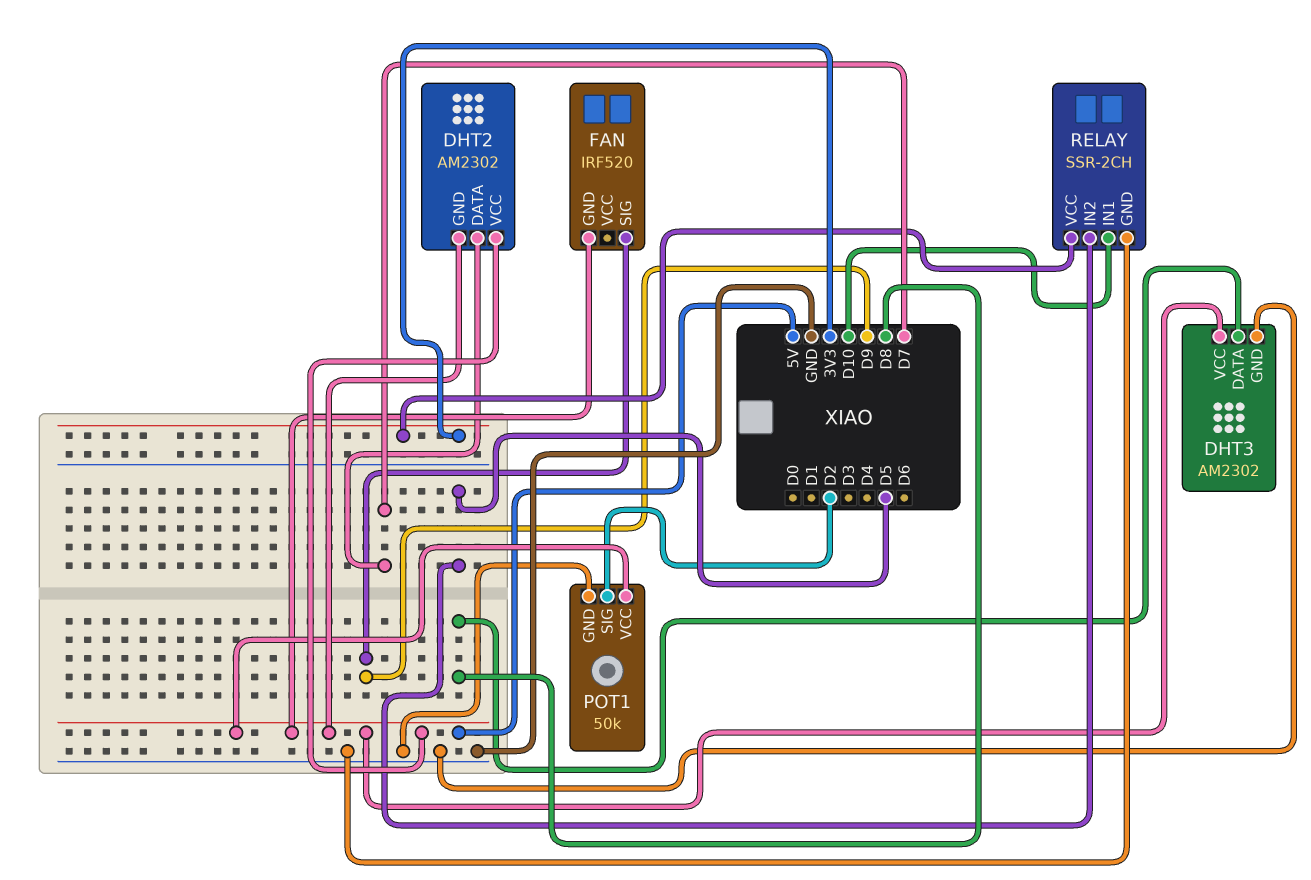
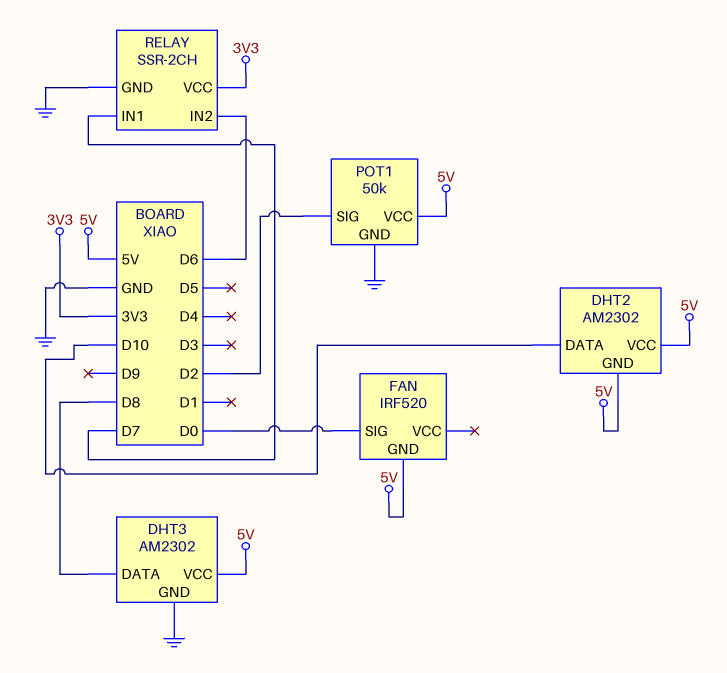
DHT2 pin DATA: D7 -> D10
FAN pin SIG: D9 -> D0
RELAY pin IN1: D10 -> D7
RELAY pin IN2: D5 -> D6

